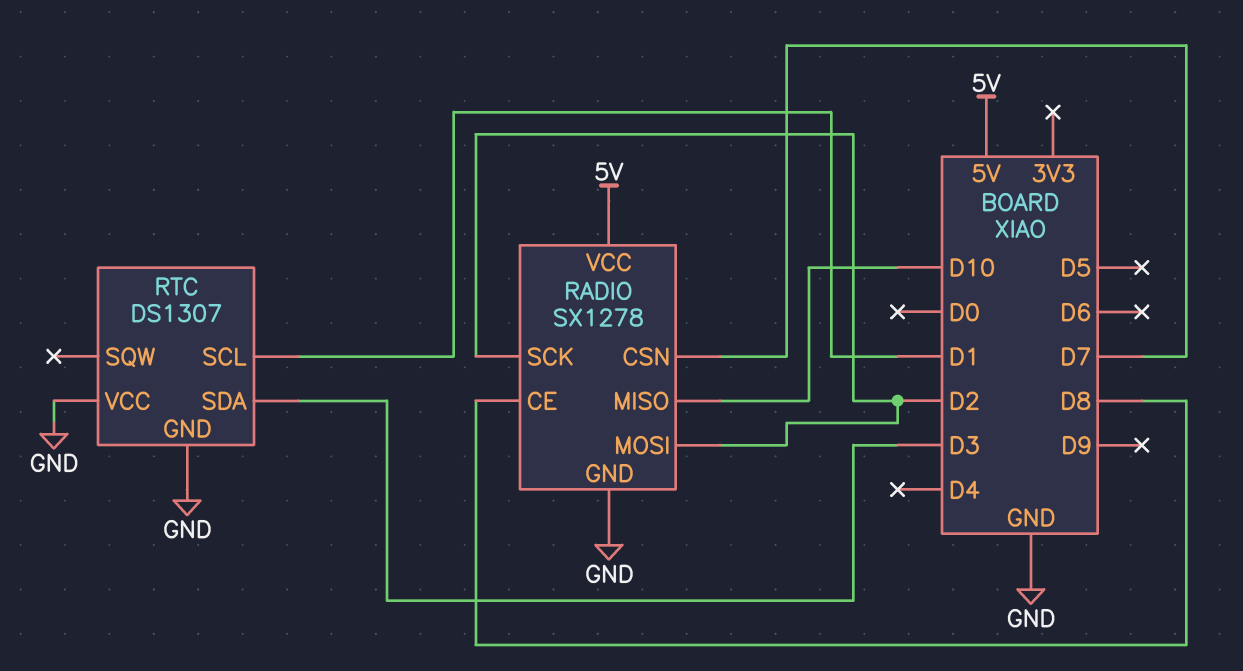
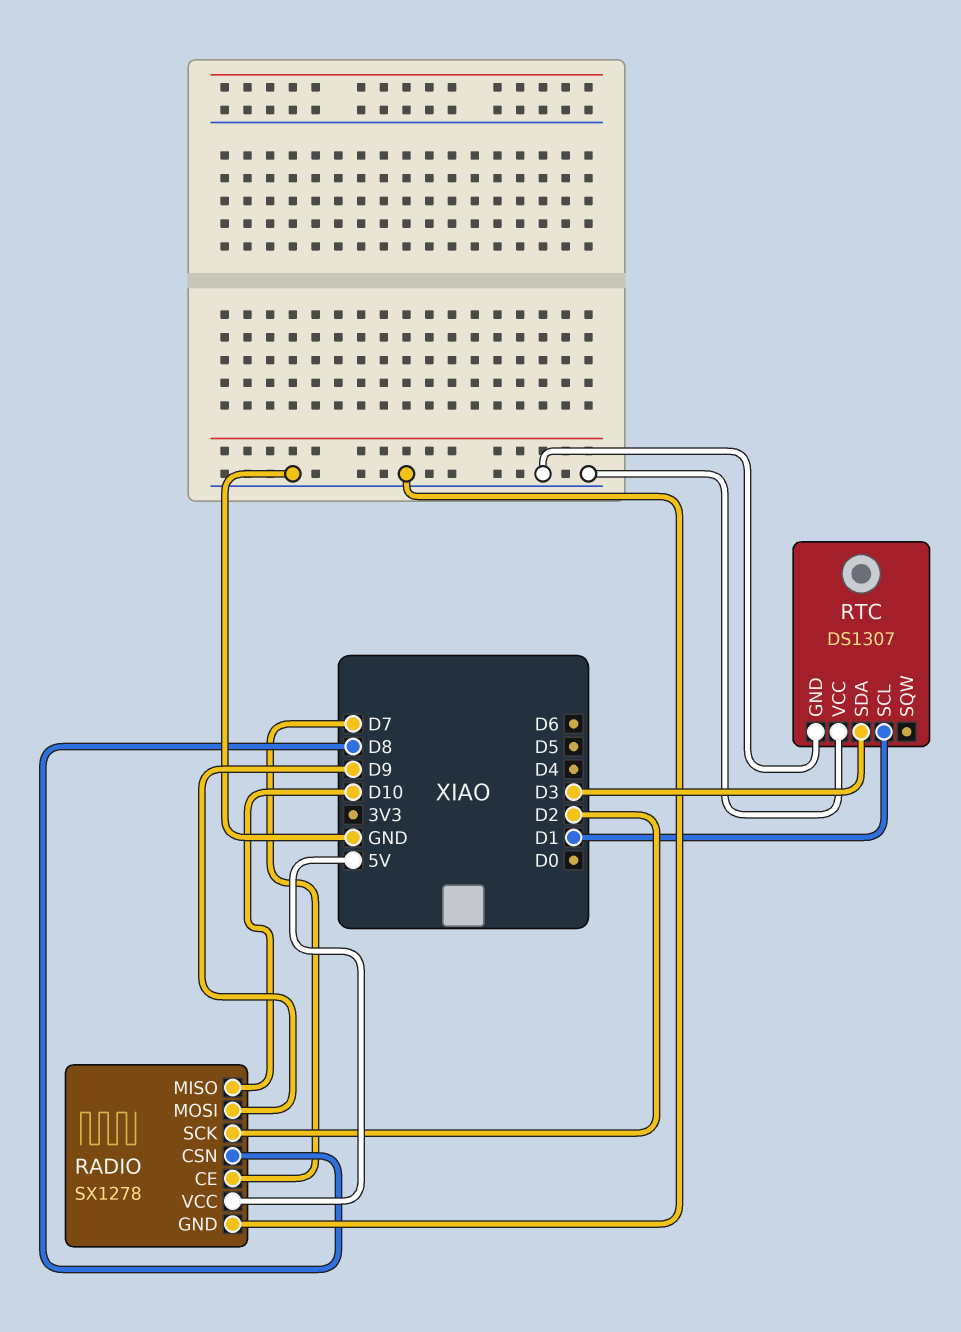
RADIO pin CE: D8 -> D7
RADIO pin CSN: D7 -> D8
RADIO pin MOSI: D2 -> D9

